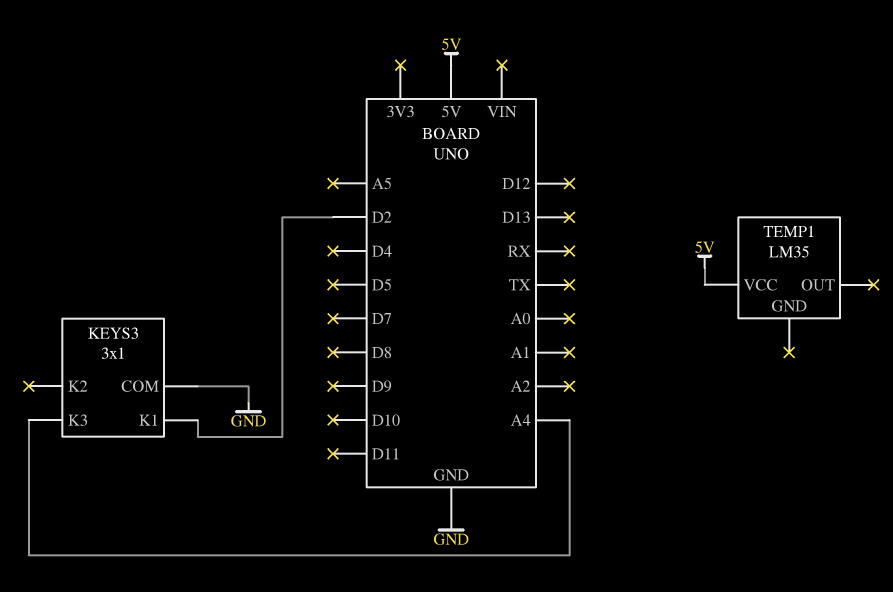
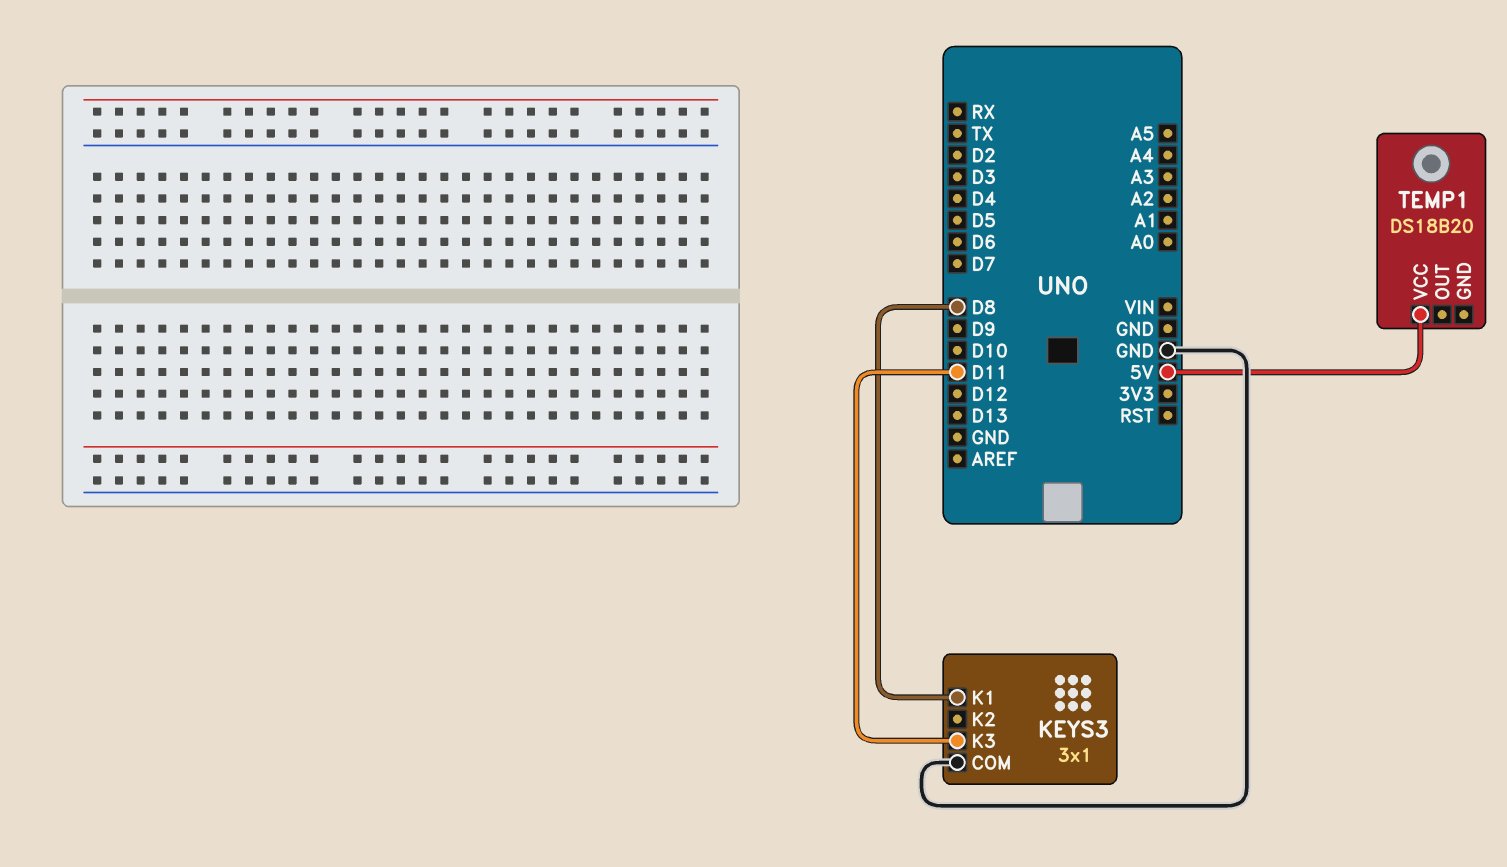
KEYS3 pin K1: D2 -> D8
KEYS3 pin K3: A4 -> D11
TEMP1: LM35 -> DS18B20

